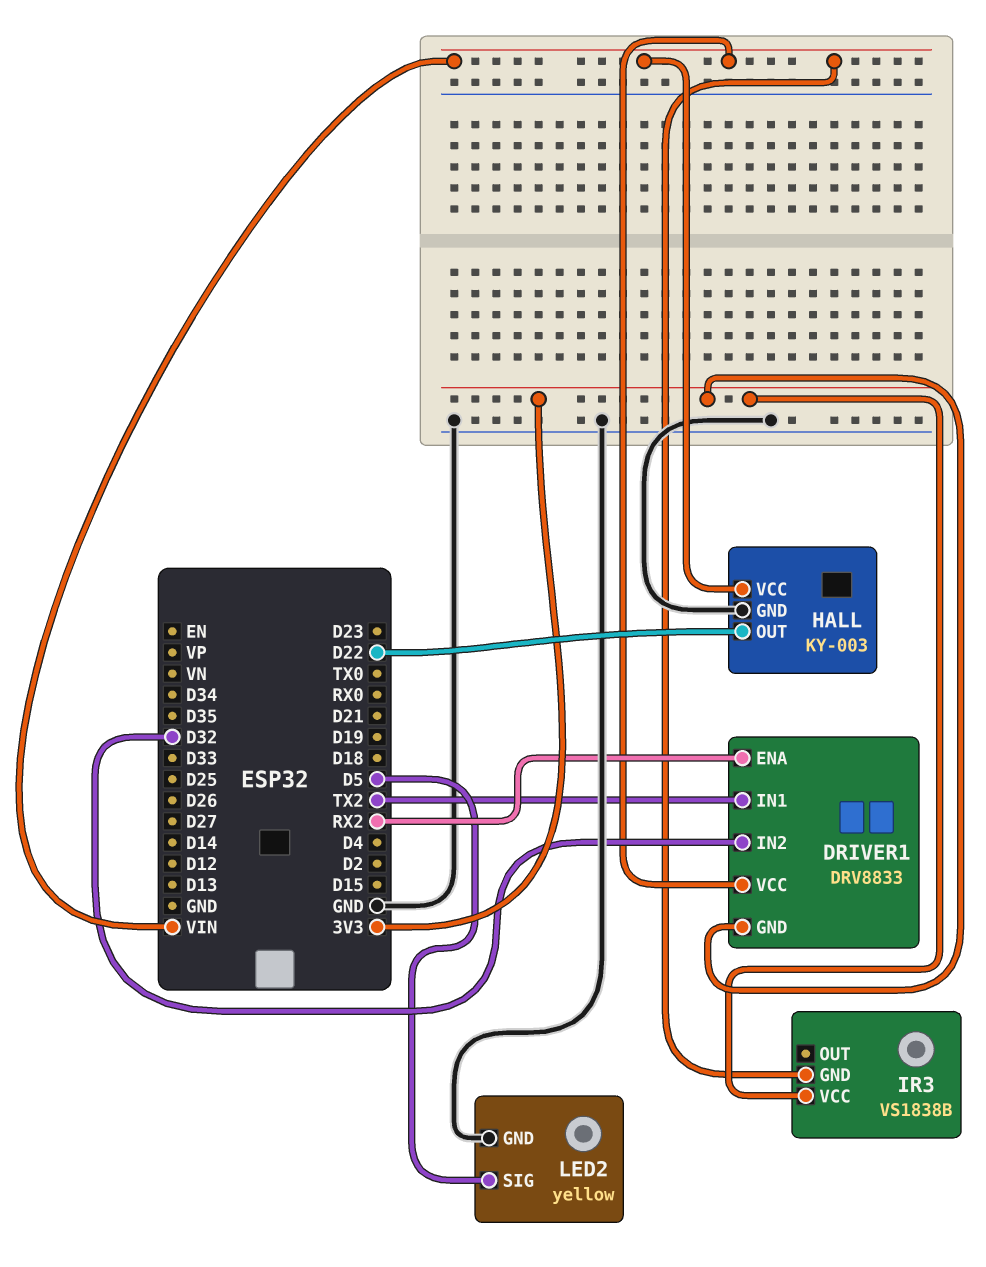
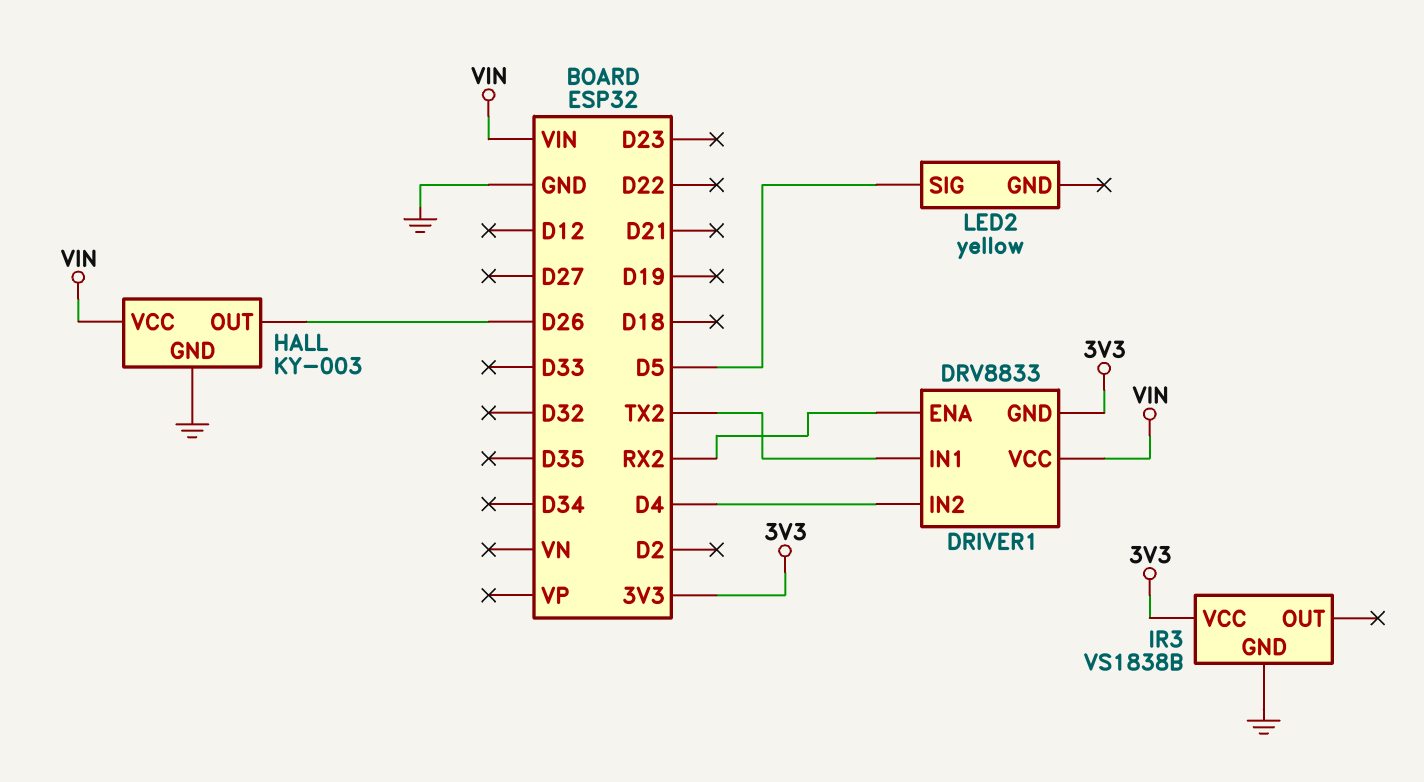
DRIVER1 pin IN2: D32 -> D4
HALL pin OUT: D22 -> D26
IR3 pin GND: VIN -> GND
LED2 pin GND: GND -> none

